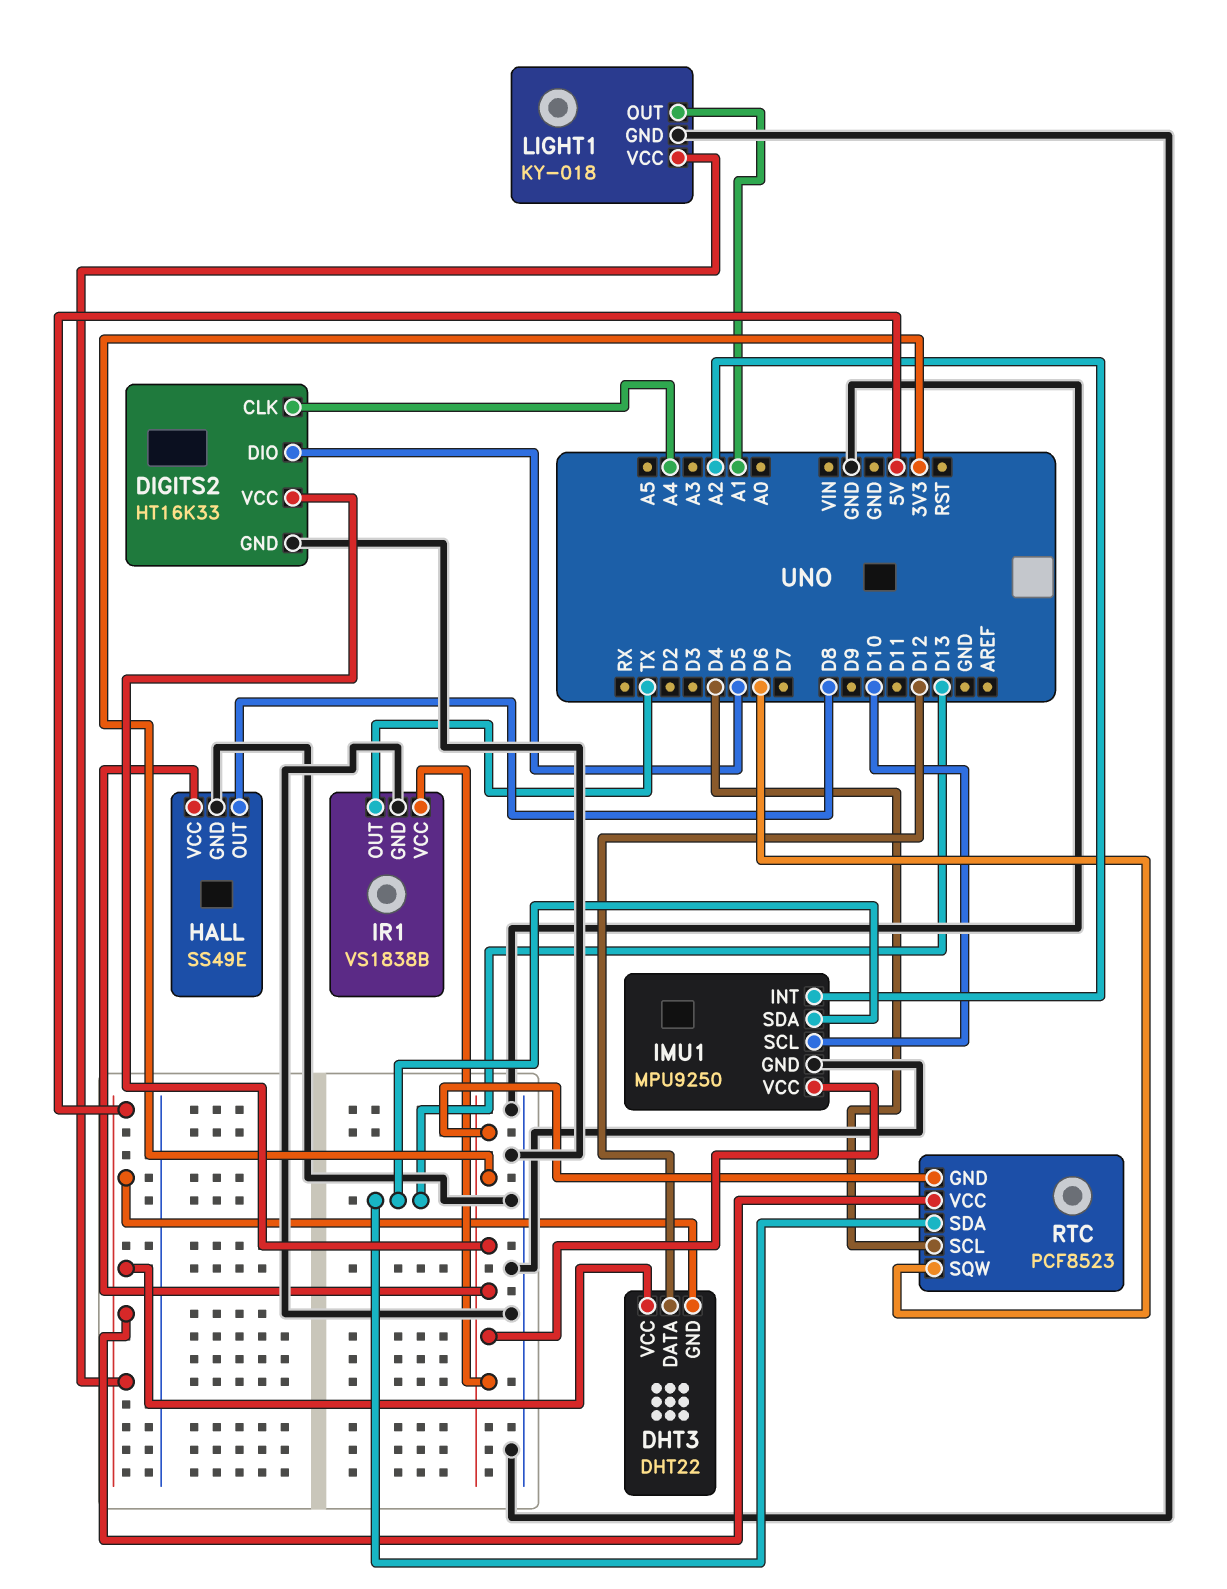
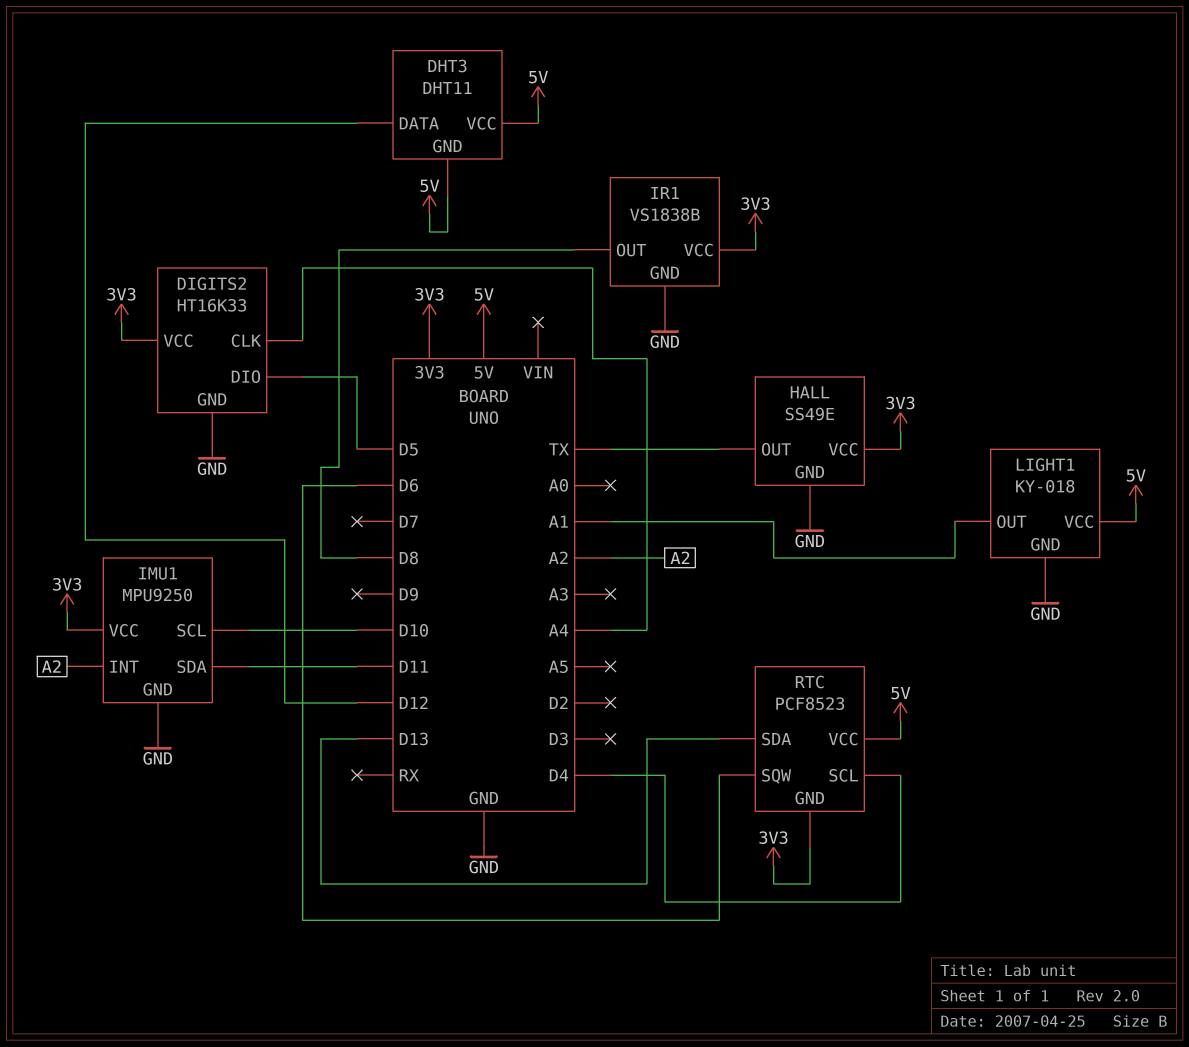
DHT3: DHT22 -> DHT11
HALL pin OUT: D8 -> TX
IMU1 pin SDA: D13 -> D11
IR1 pin OUT: TX -> D8

